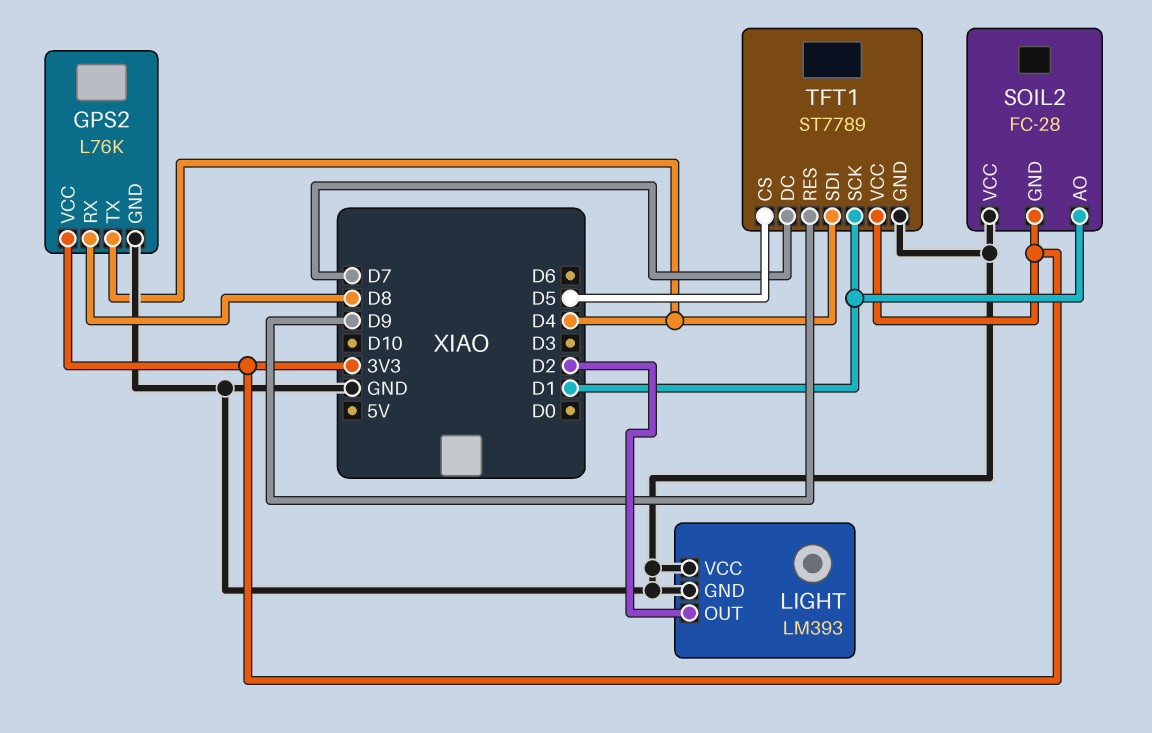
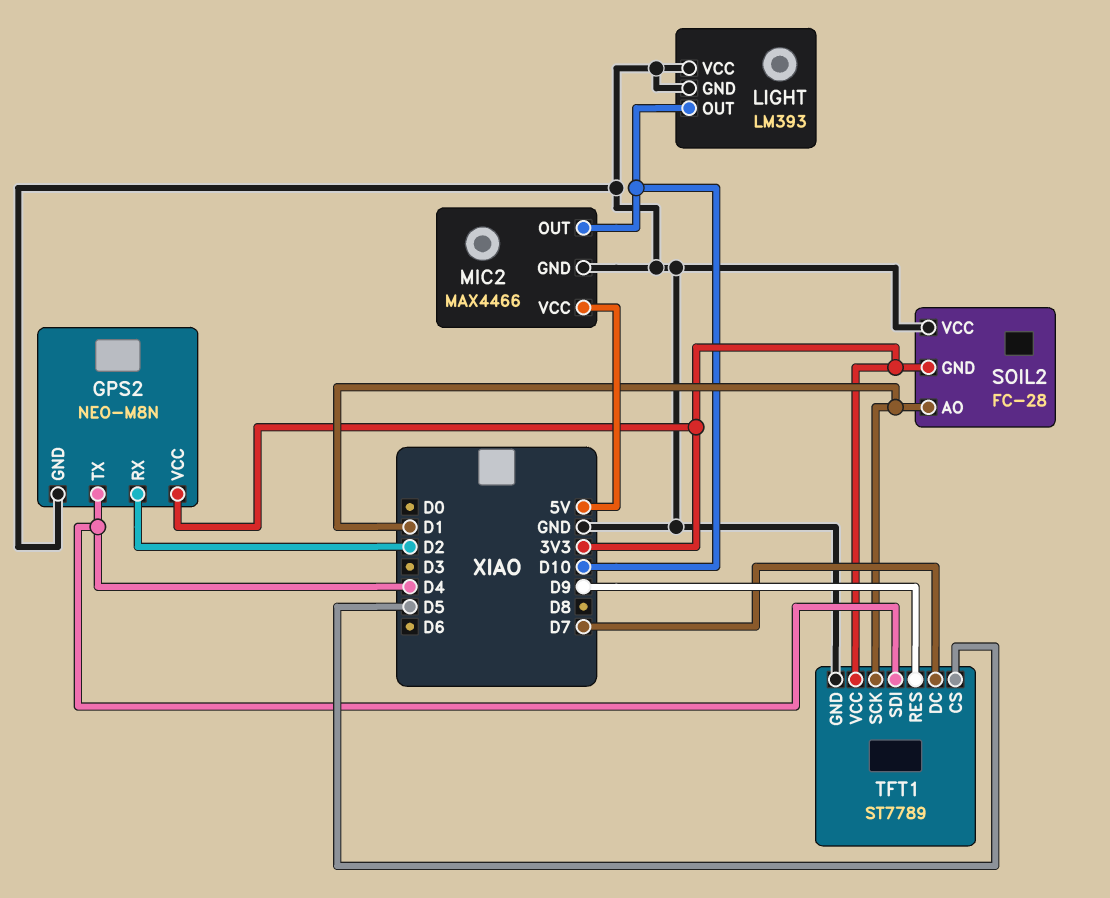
GPS2: L76K -> NEO-M8N
GPS2 pin RX: D8 -> D2
LIGHT pin OUT: D2 -> D10
MIC2: none -> MAX4466
MIC2 pin GND: none -> GND
MIC2 pin OUT: none -> D10
MIC2 pin VCC: none -> 5V

